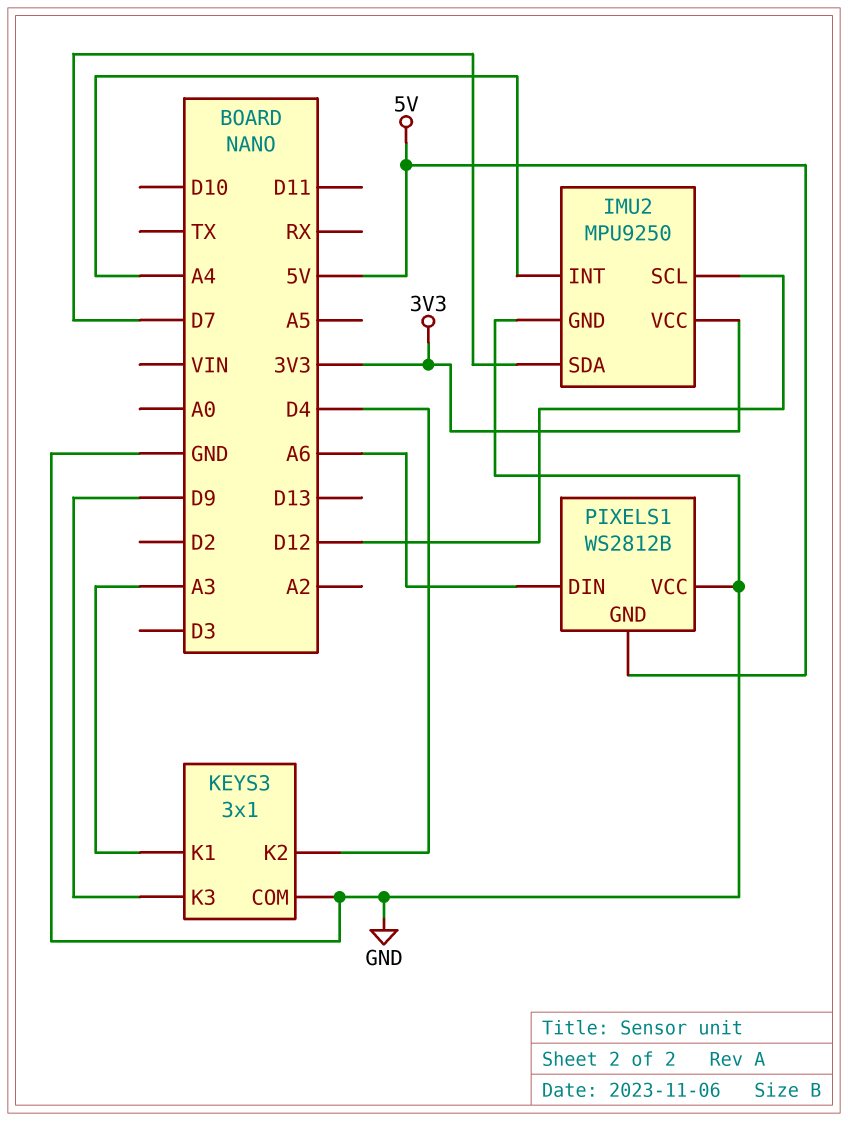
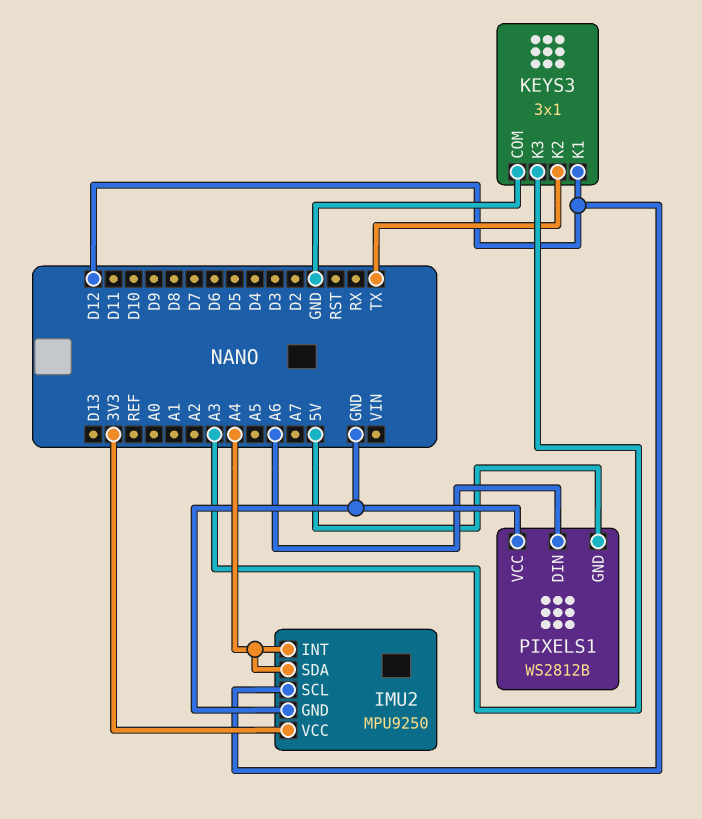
IMU2 pin SDA: D7 -> A4
KEYS3 pin K1: A3 -> D12
KEYS3 pin K2: D4 -> TX
KEYS3 pin K3: D9 -> A3

